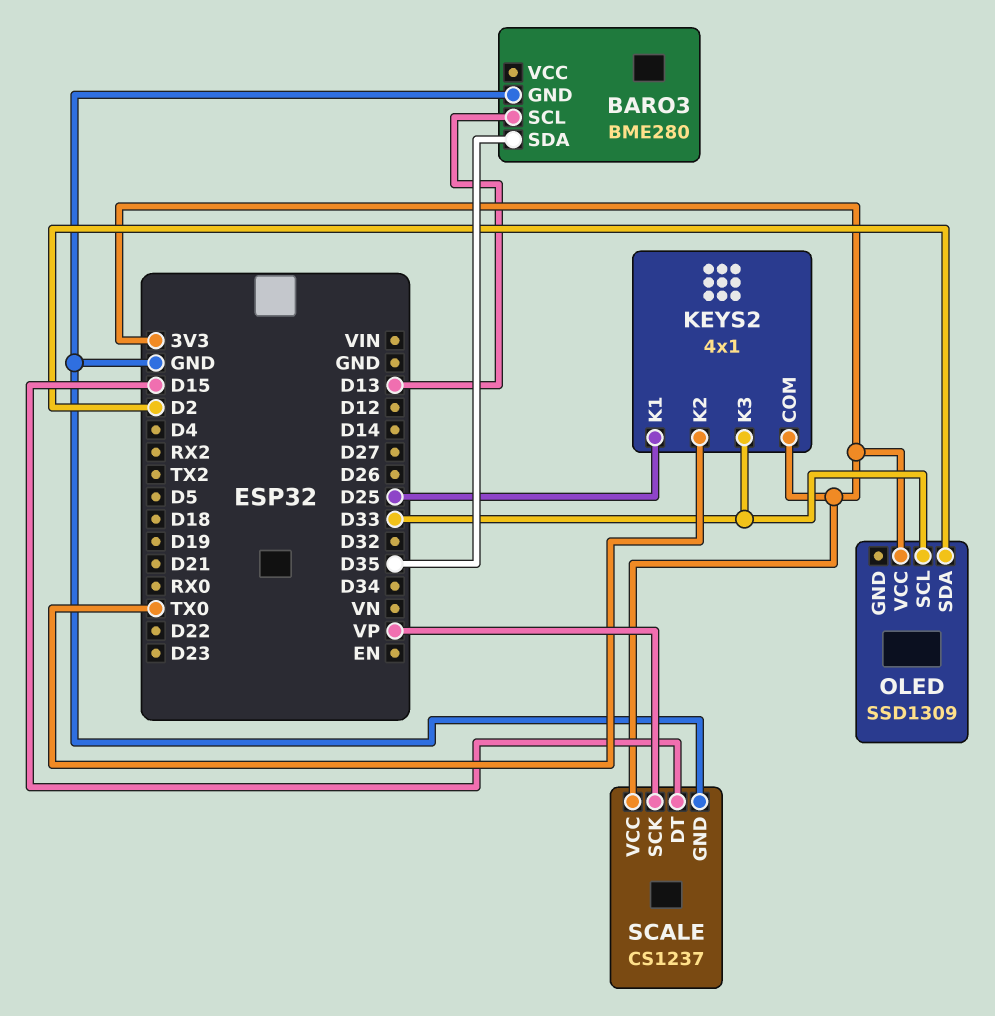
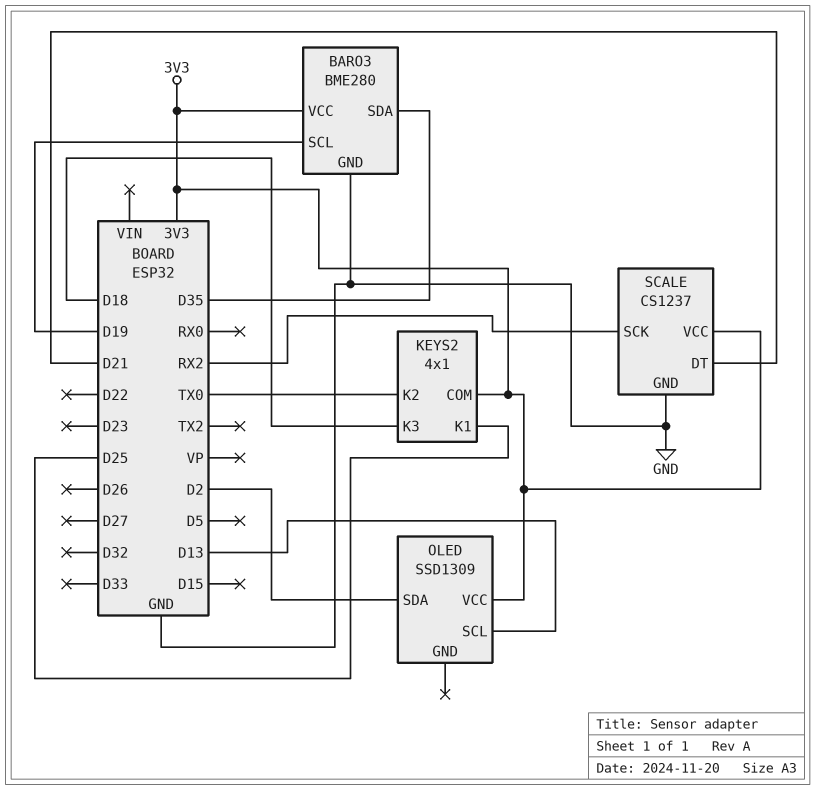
BARO3 pin SCL: D13 -> D19
BARO3 pin VCC: none -> 3V3
KEYS2 pin K3: D33 -> D18
OLED pin SCL: D33 -> D13
SCALE pin DT: D15 -> D21
SCALE pin SCK: VP -> RX2

